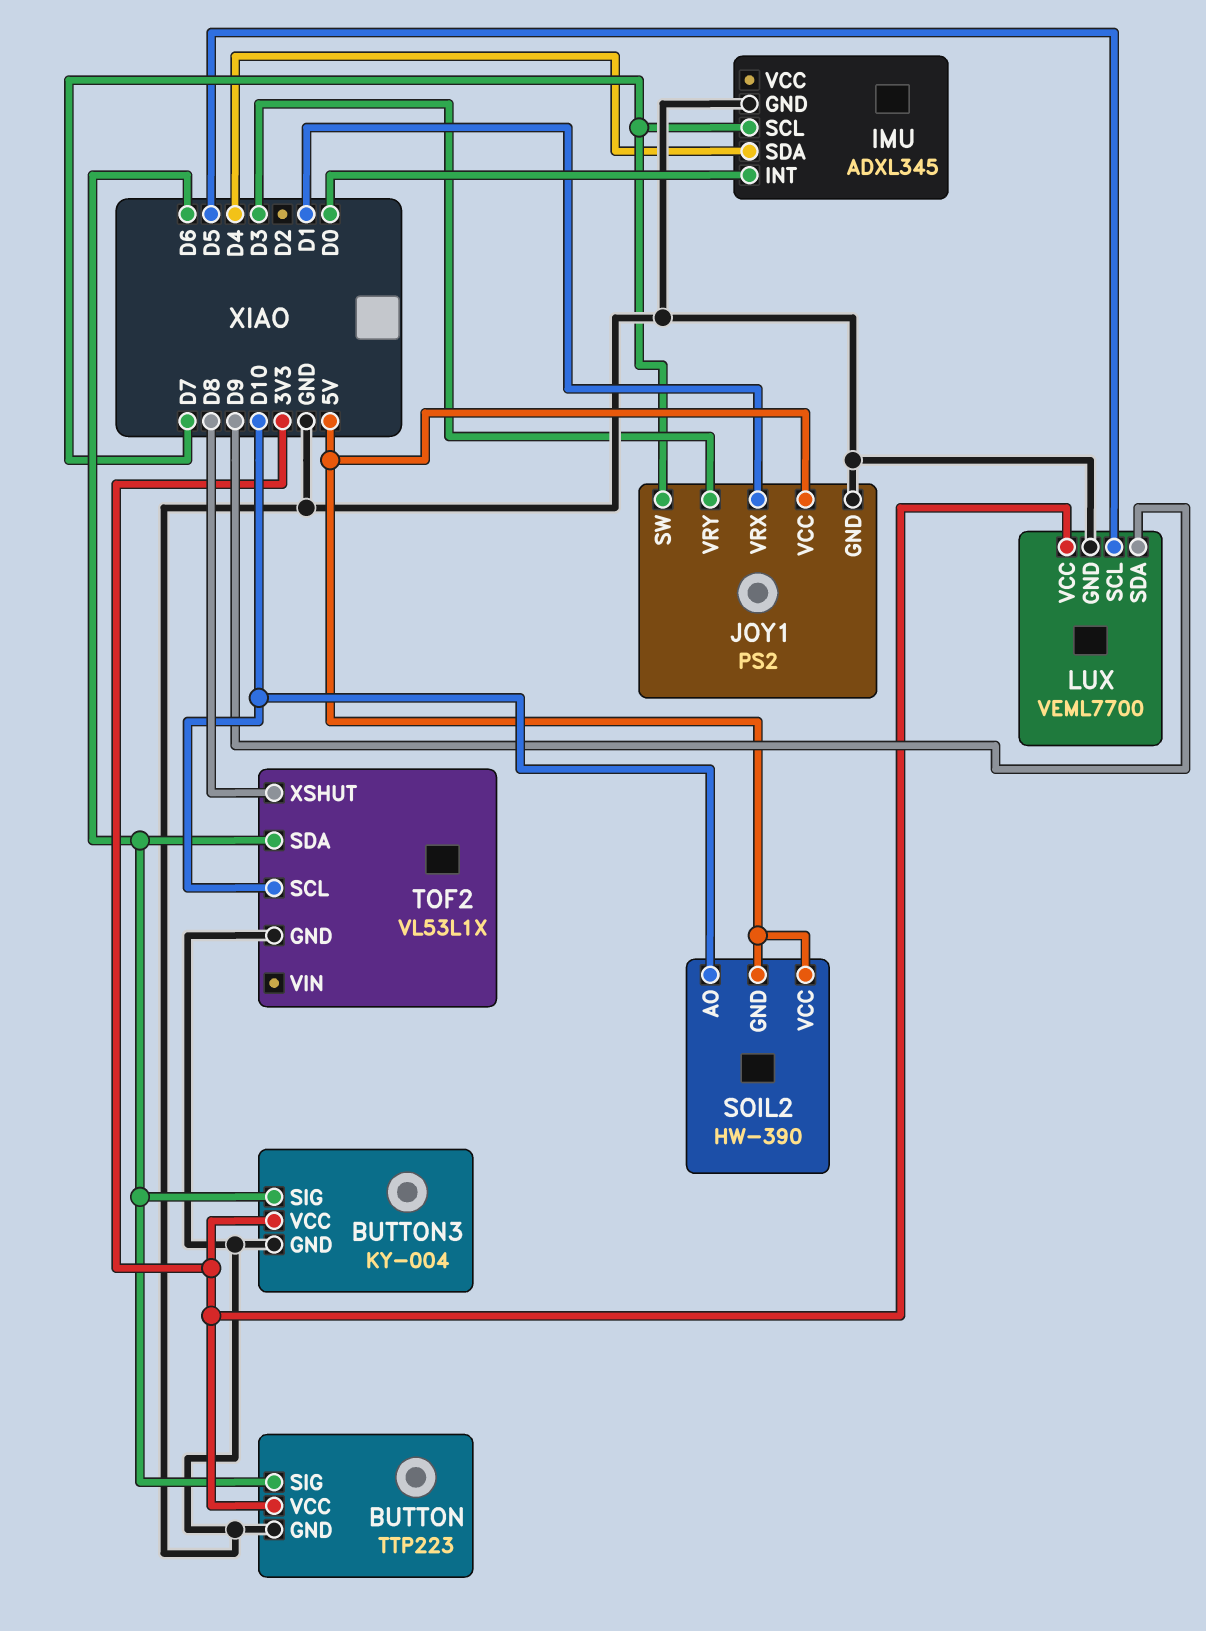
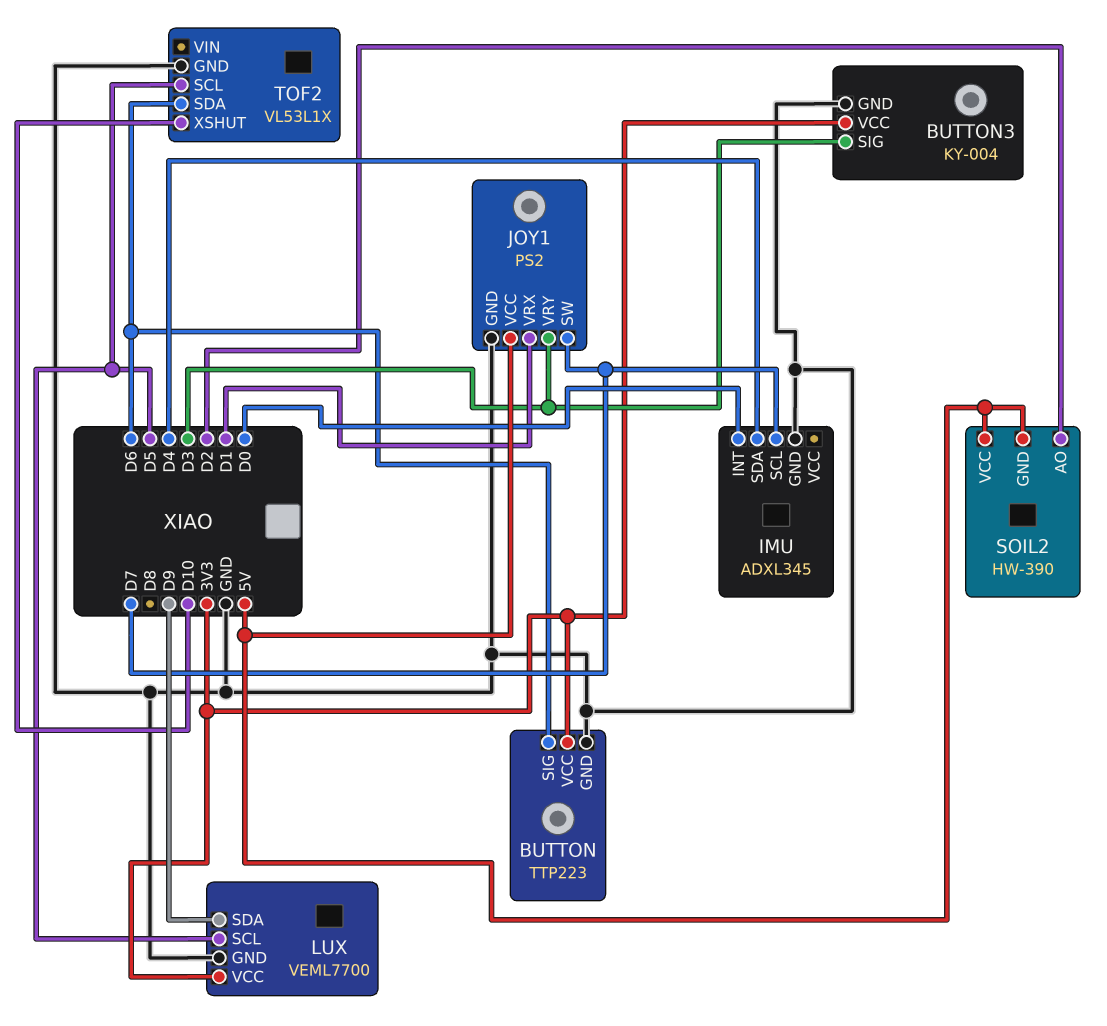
BUTTON3 pin SIG: D6 -> D3
SOIL2 pin AO: D10 -> D2
TOF2 pin SCL: D10 -> D5
TOF2 pin XSHUT: D8 -> D10

